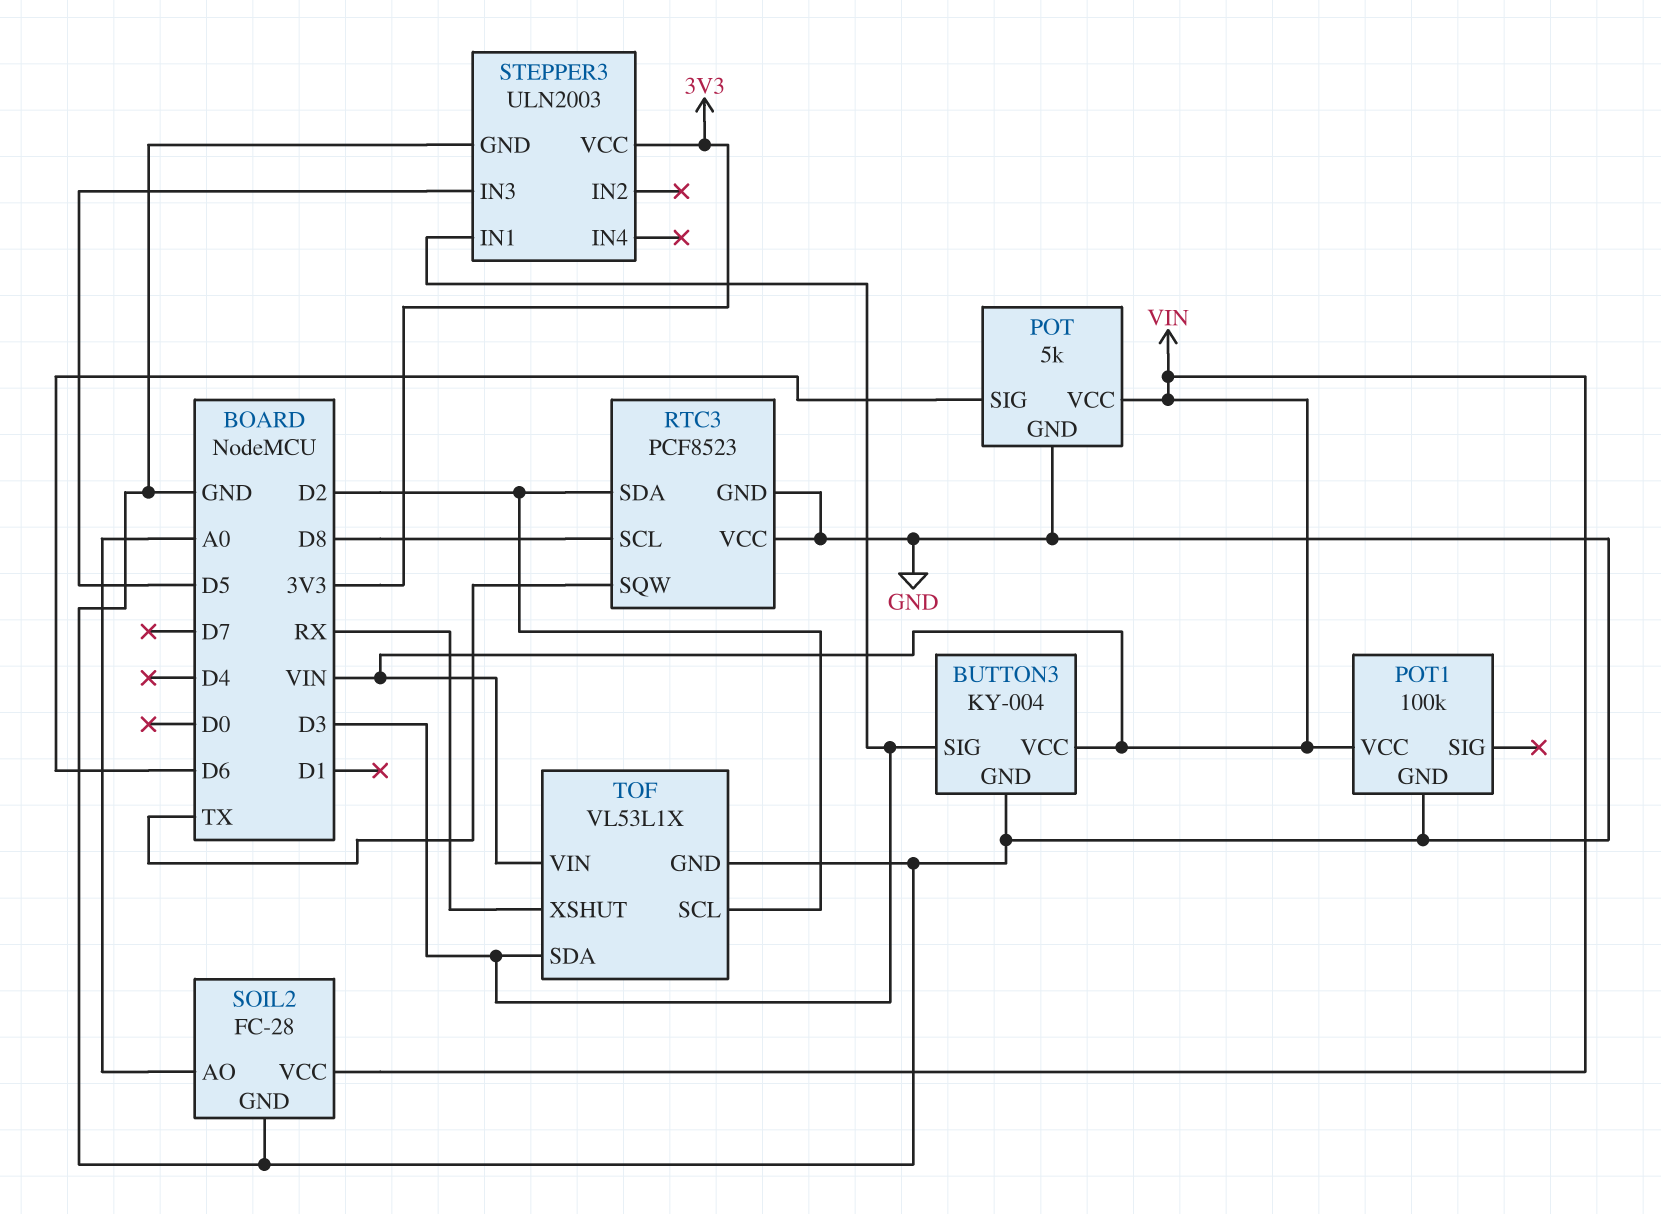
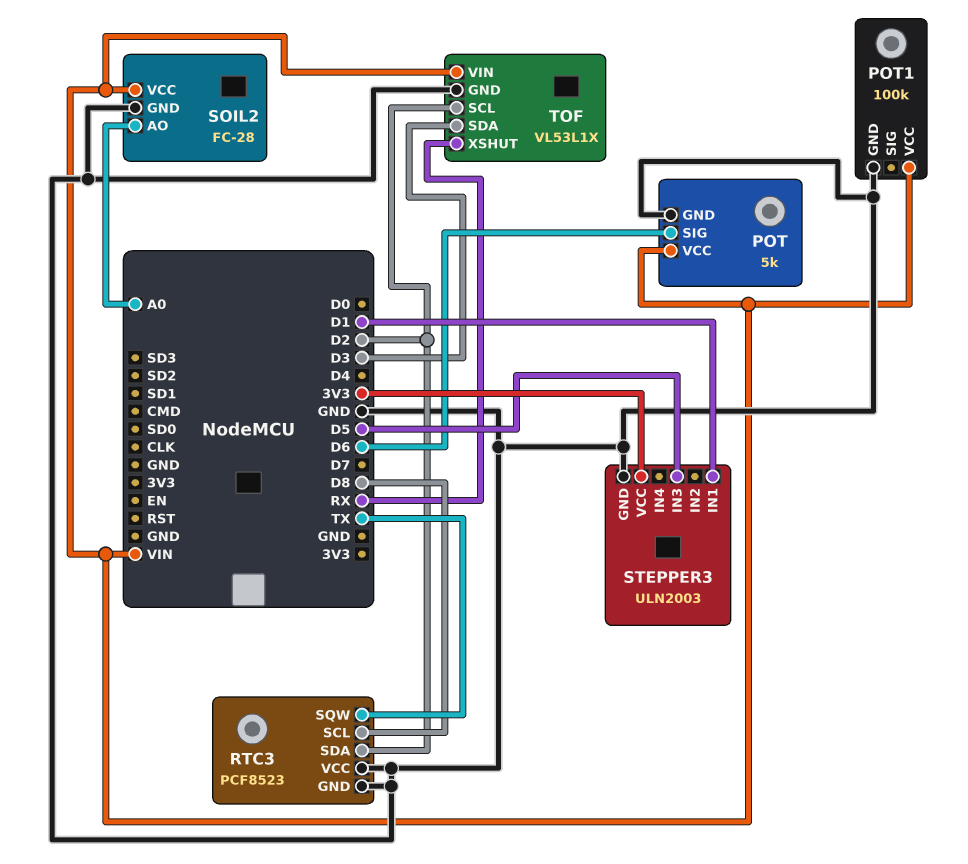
BUTTON3: KY-004 -> none
BUTTON3 pin GND: GND -> none
BUTTON3 pin SIG: D3 -> none
BUTTON3 pin VCC: VIN -> none
STEPPER3 pin IN1: D3 -> D1

